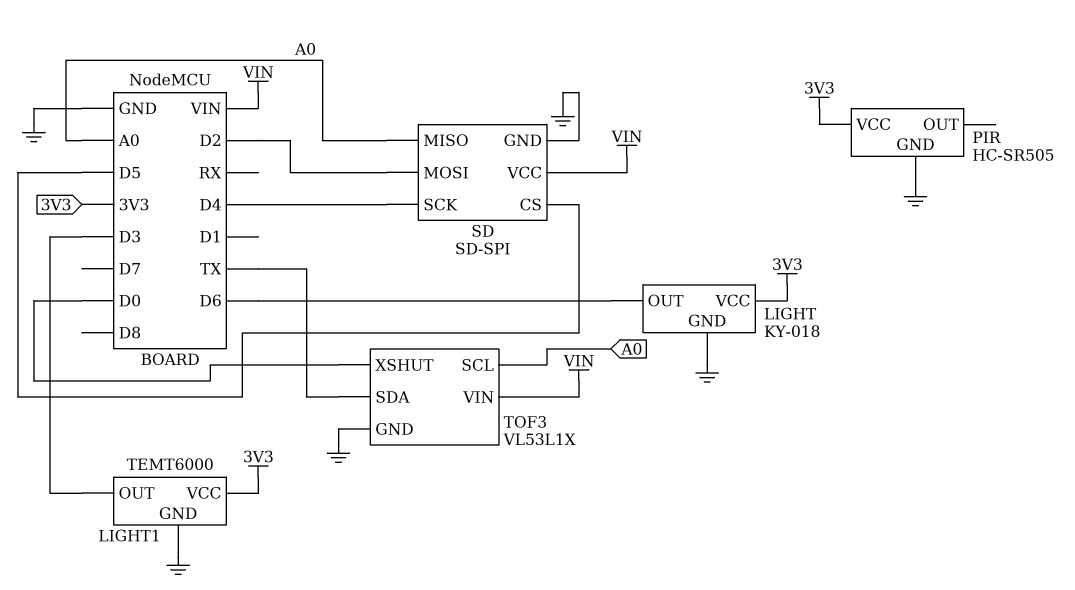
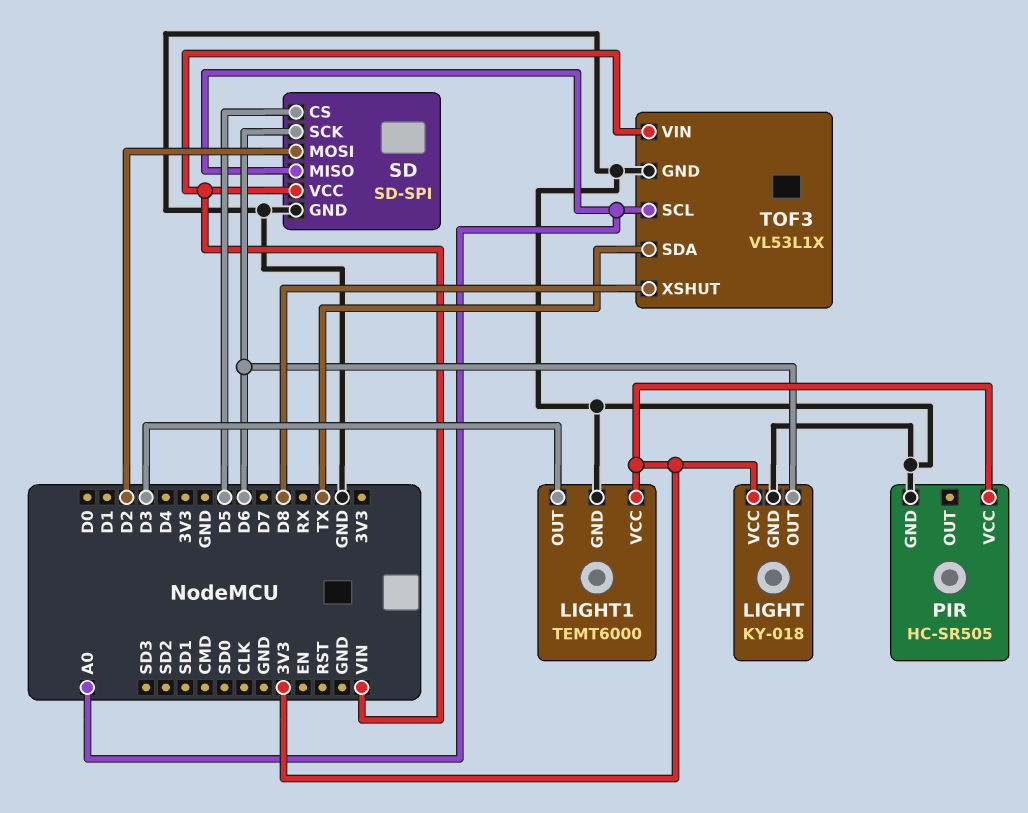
SD pin SCK: D4 -> D6
TOF3 pin XSHUT: D0 -> D8

